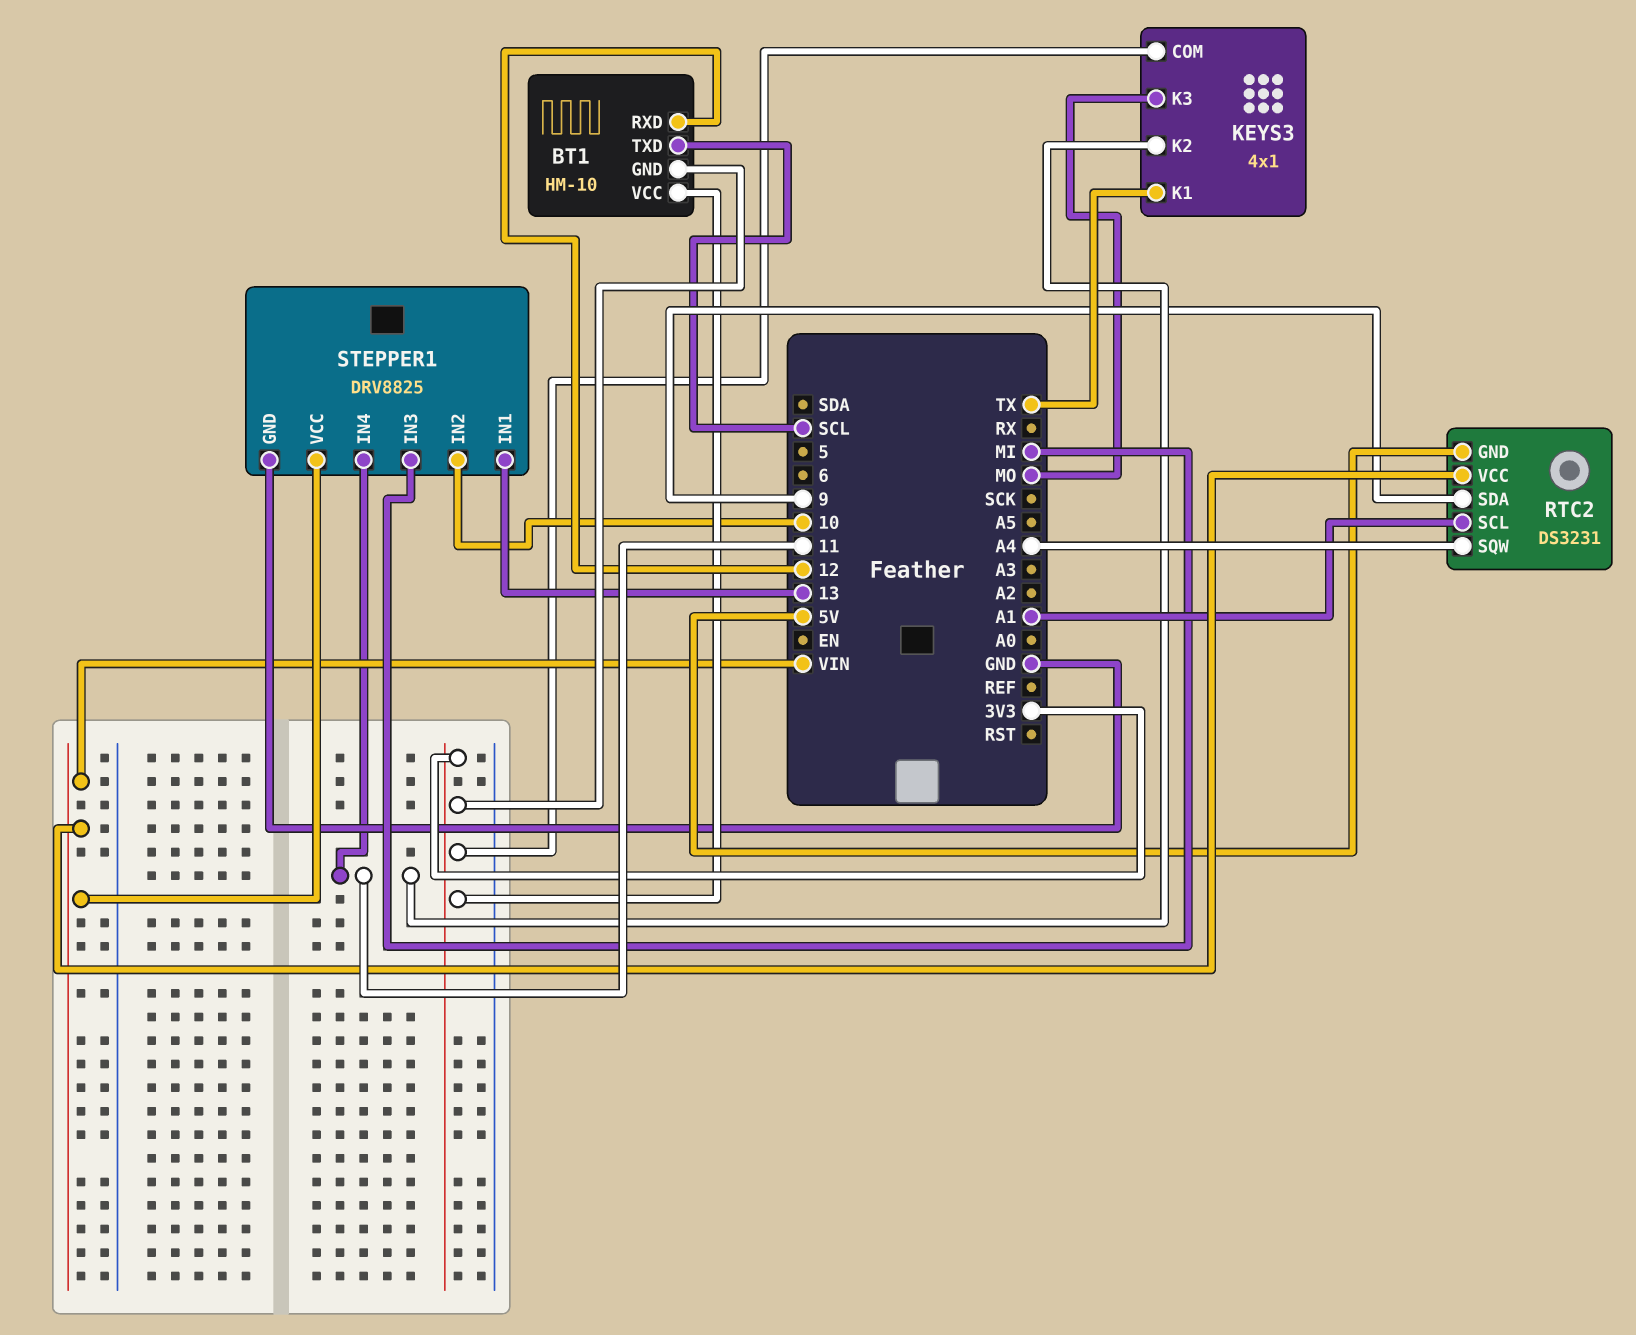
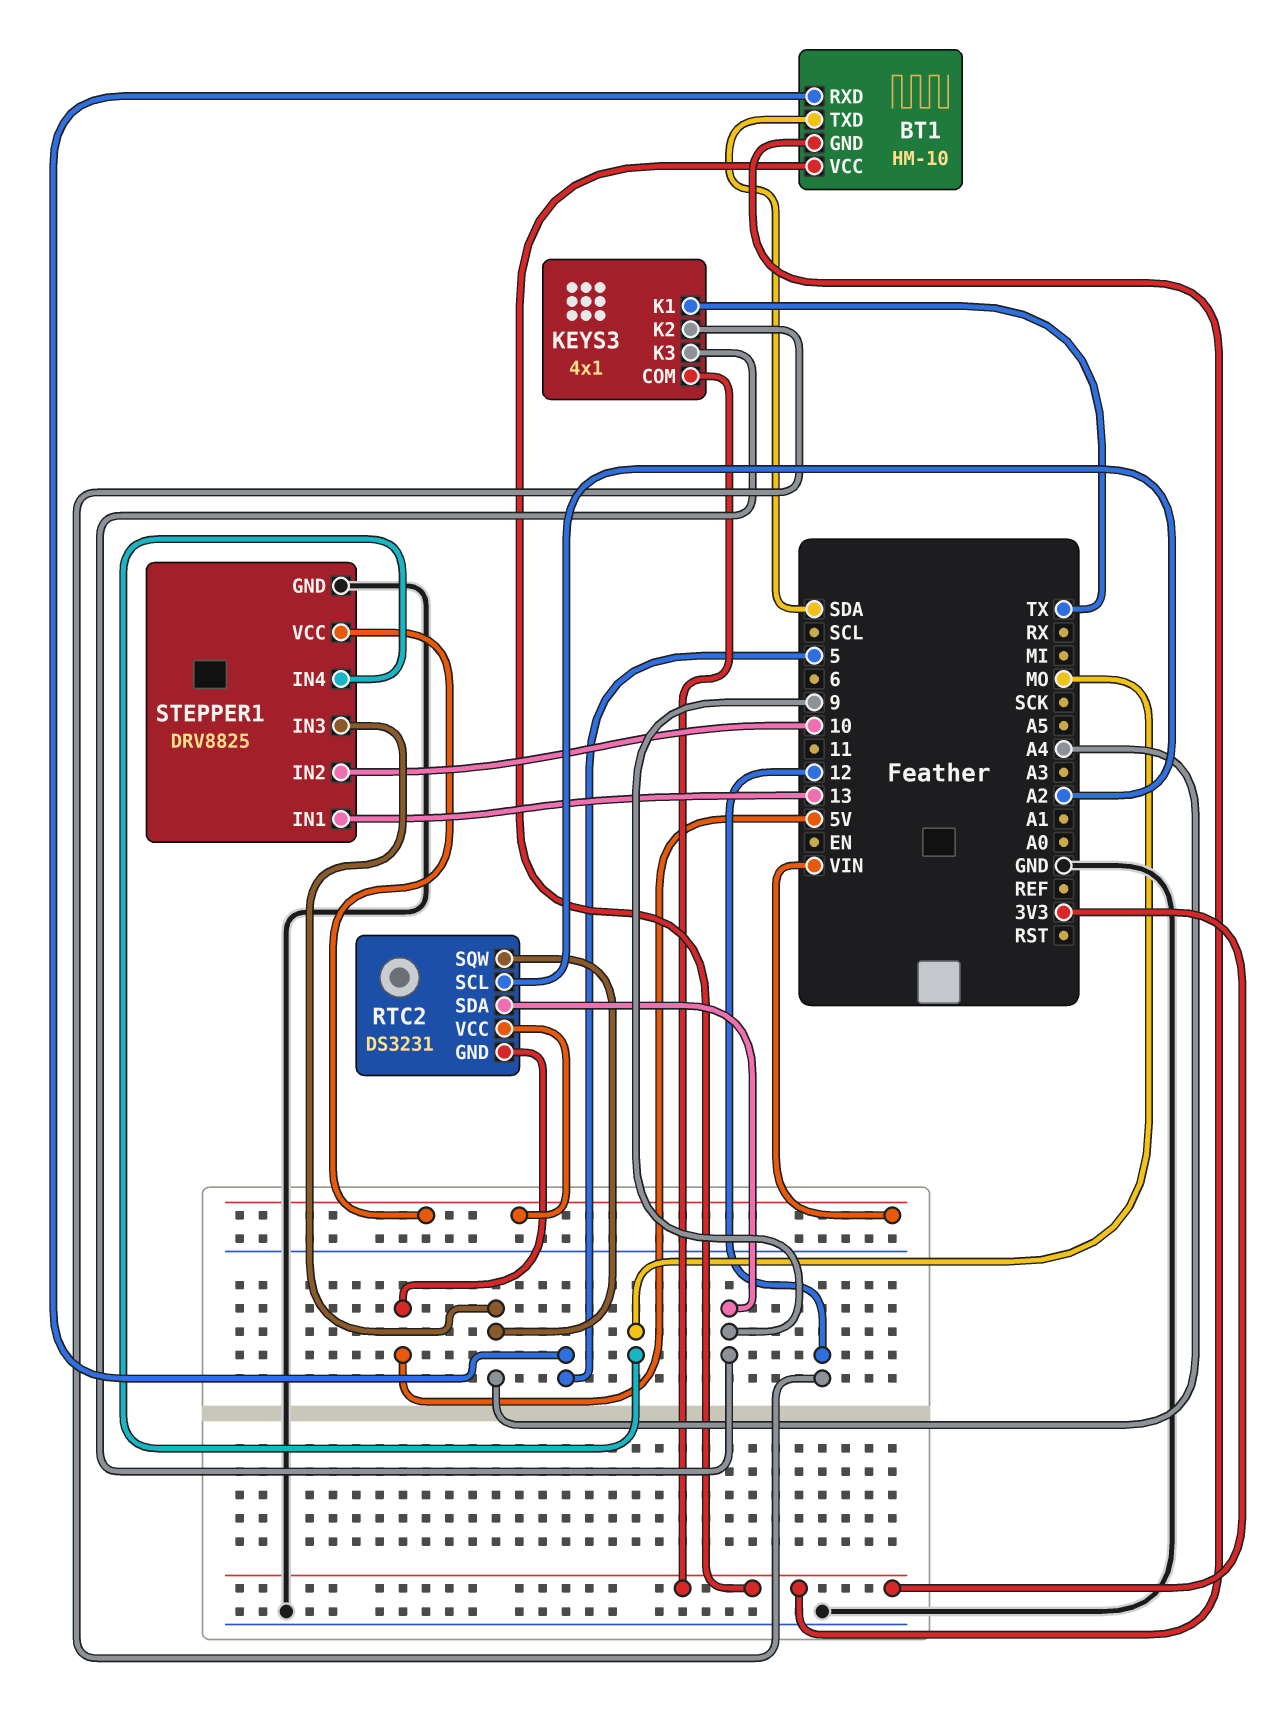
BT1 pin RXD: 12 -> 5
BT1 pin TXD: SCL -> SDA
KEYS3 pin K2: 11 -> 12
KEYS3 pin K3: MO -> 9
RTC2 pin SCL: A1 -> A2
STEPPER1 pin IN3: MI -> A4
STEPPER1 pin IN4: 11 -> MO

